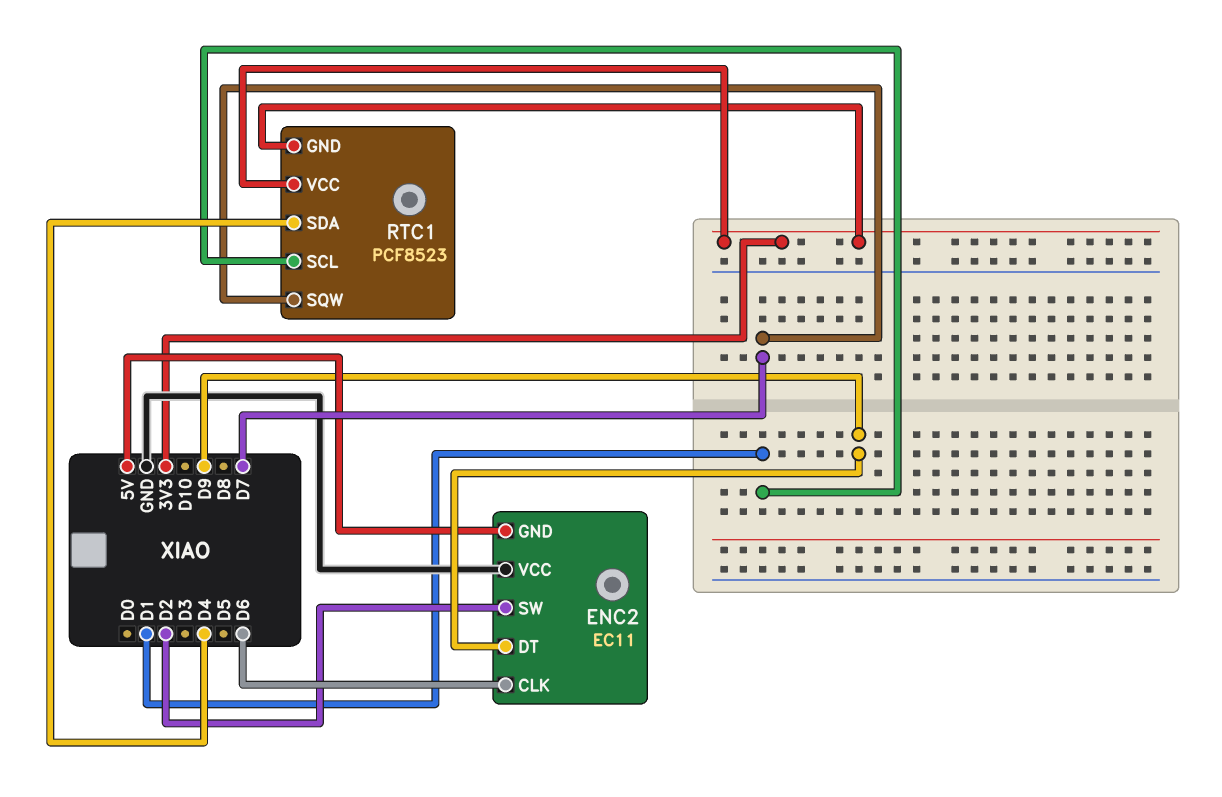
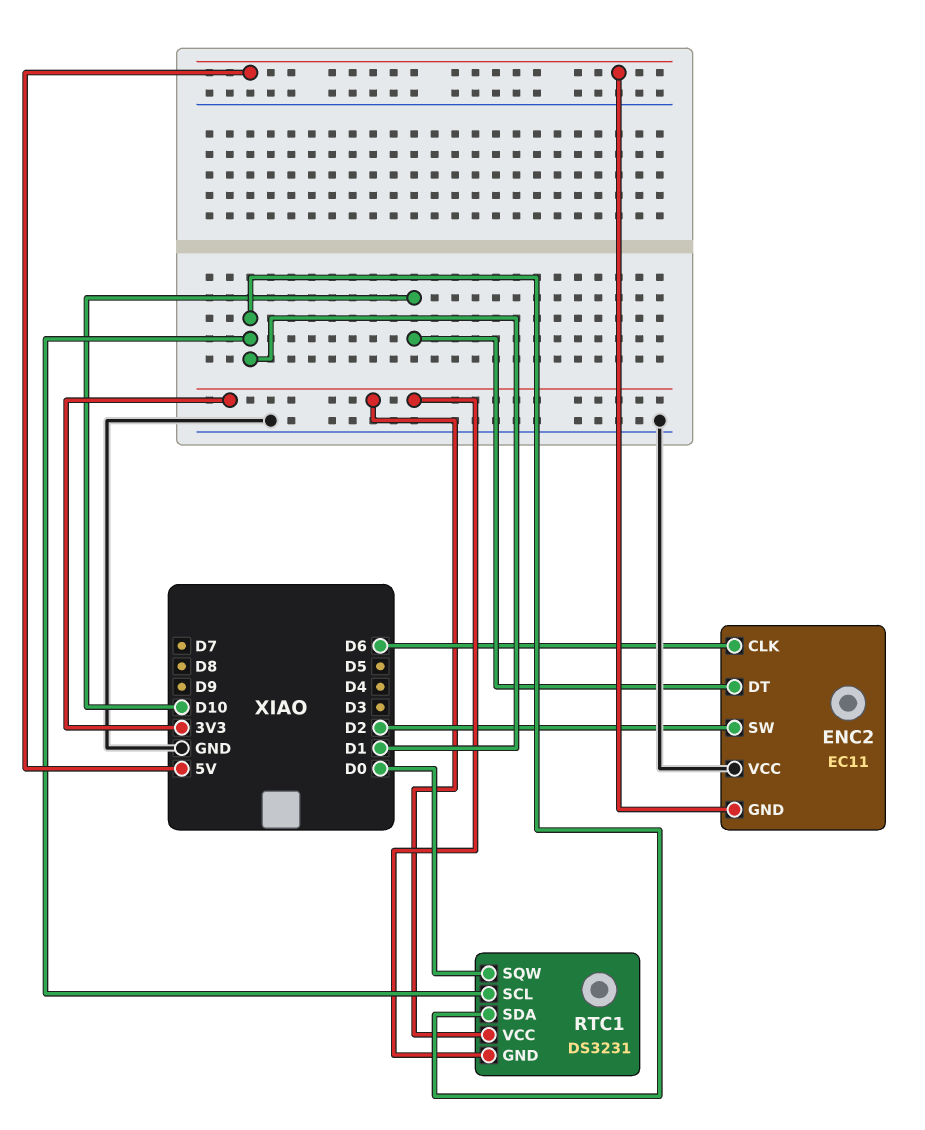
ENC2 pin DT: D9 -> D10
RTC1: PCF8523 -> DS3231
RTC1 pin SDA: D4 -> D1
RTC1 pin SQW: D7 -> D0

